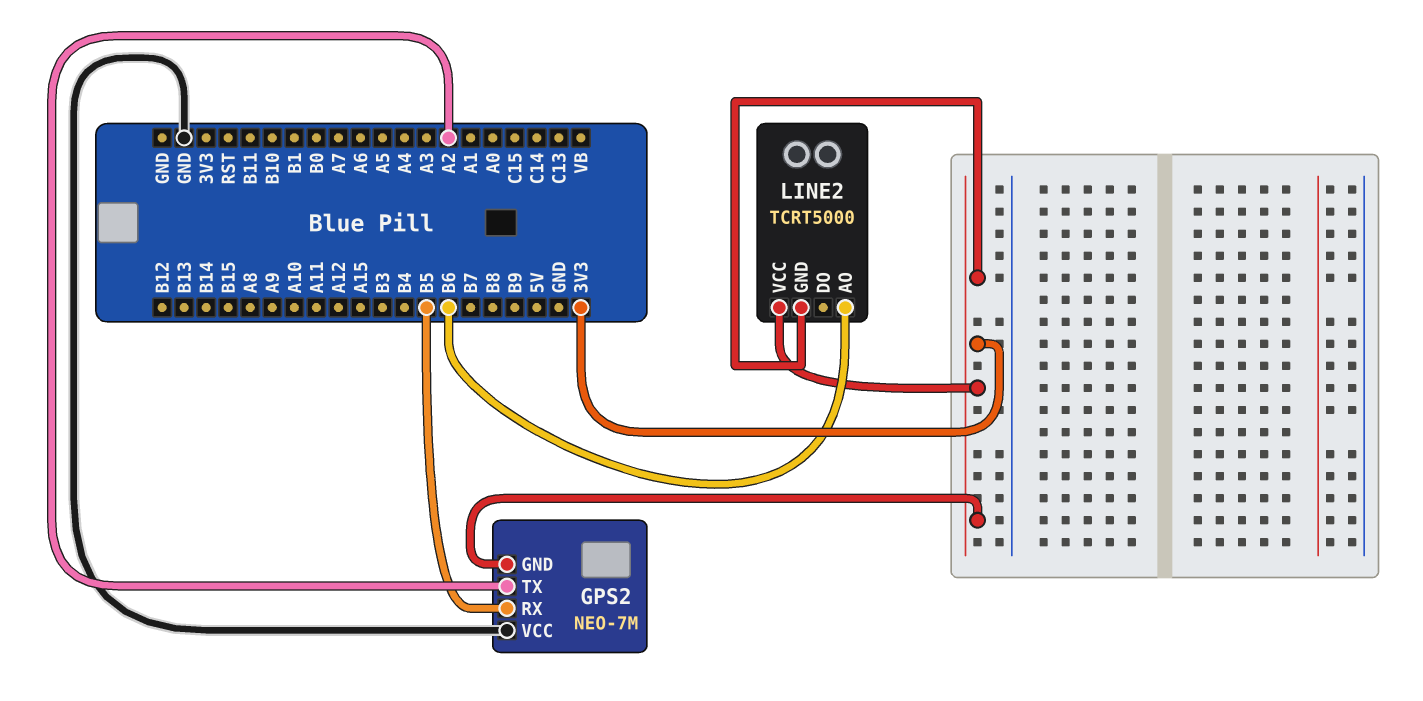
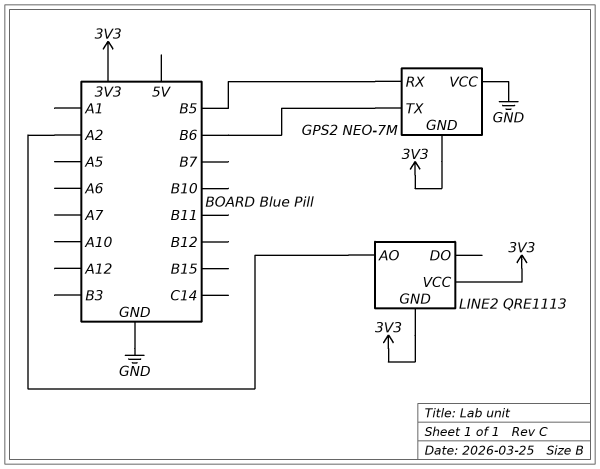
GPS2 pin TX: A2 -> B6
LINE2: TCRT5000 -> QRE1113
LINE2 pin AO: B6 -> A2

